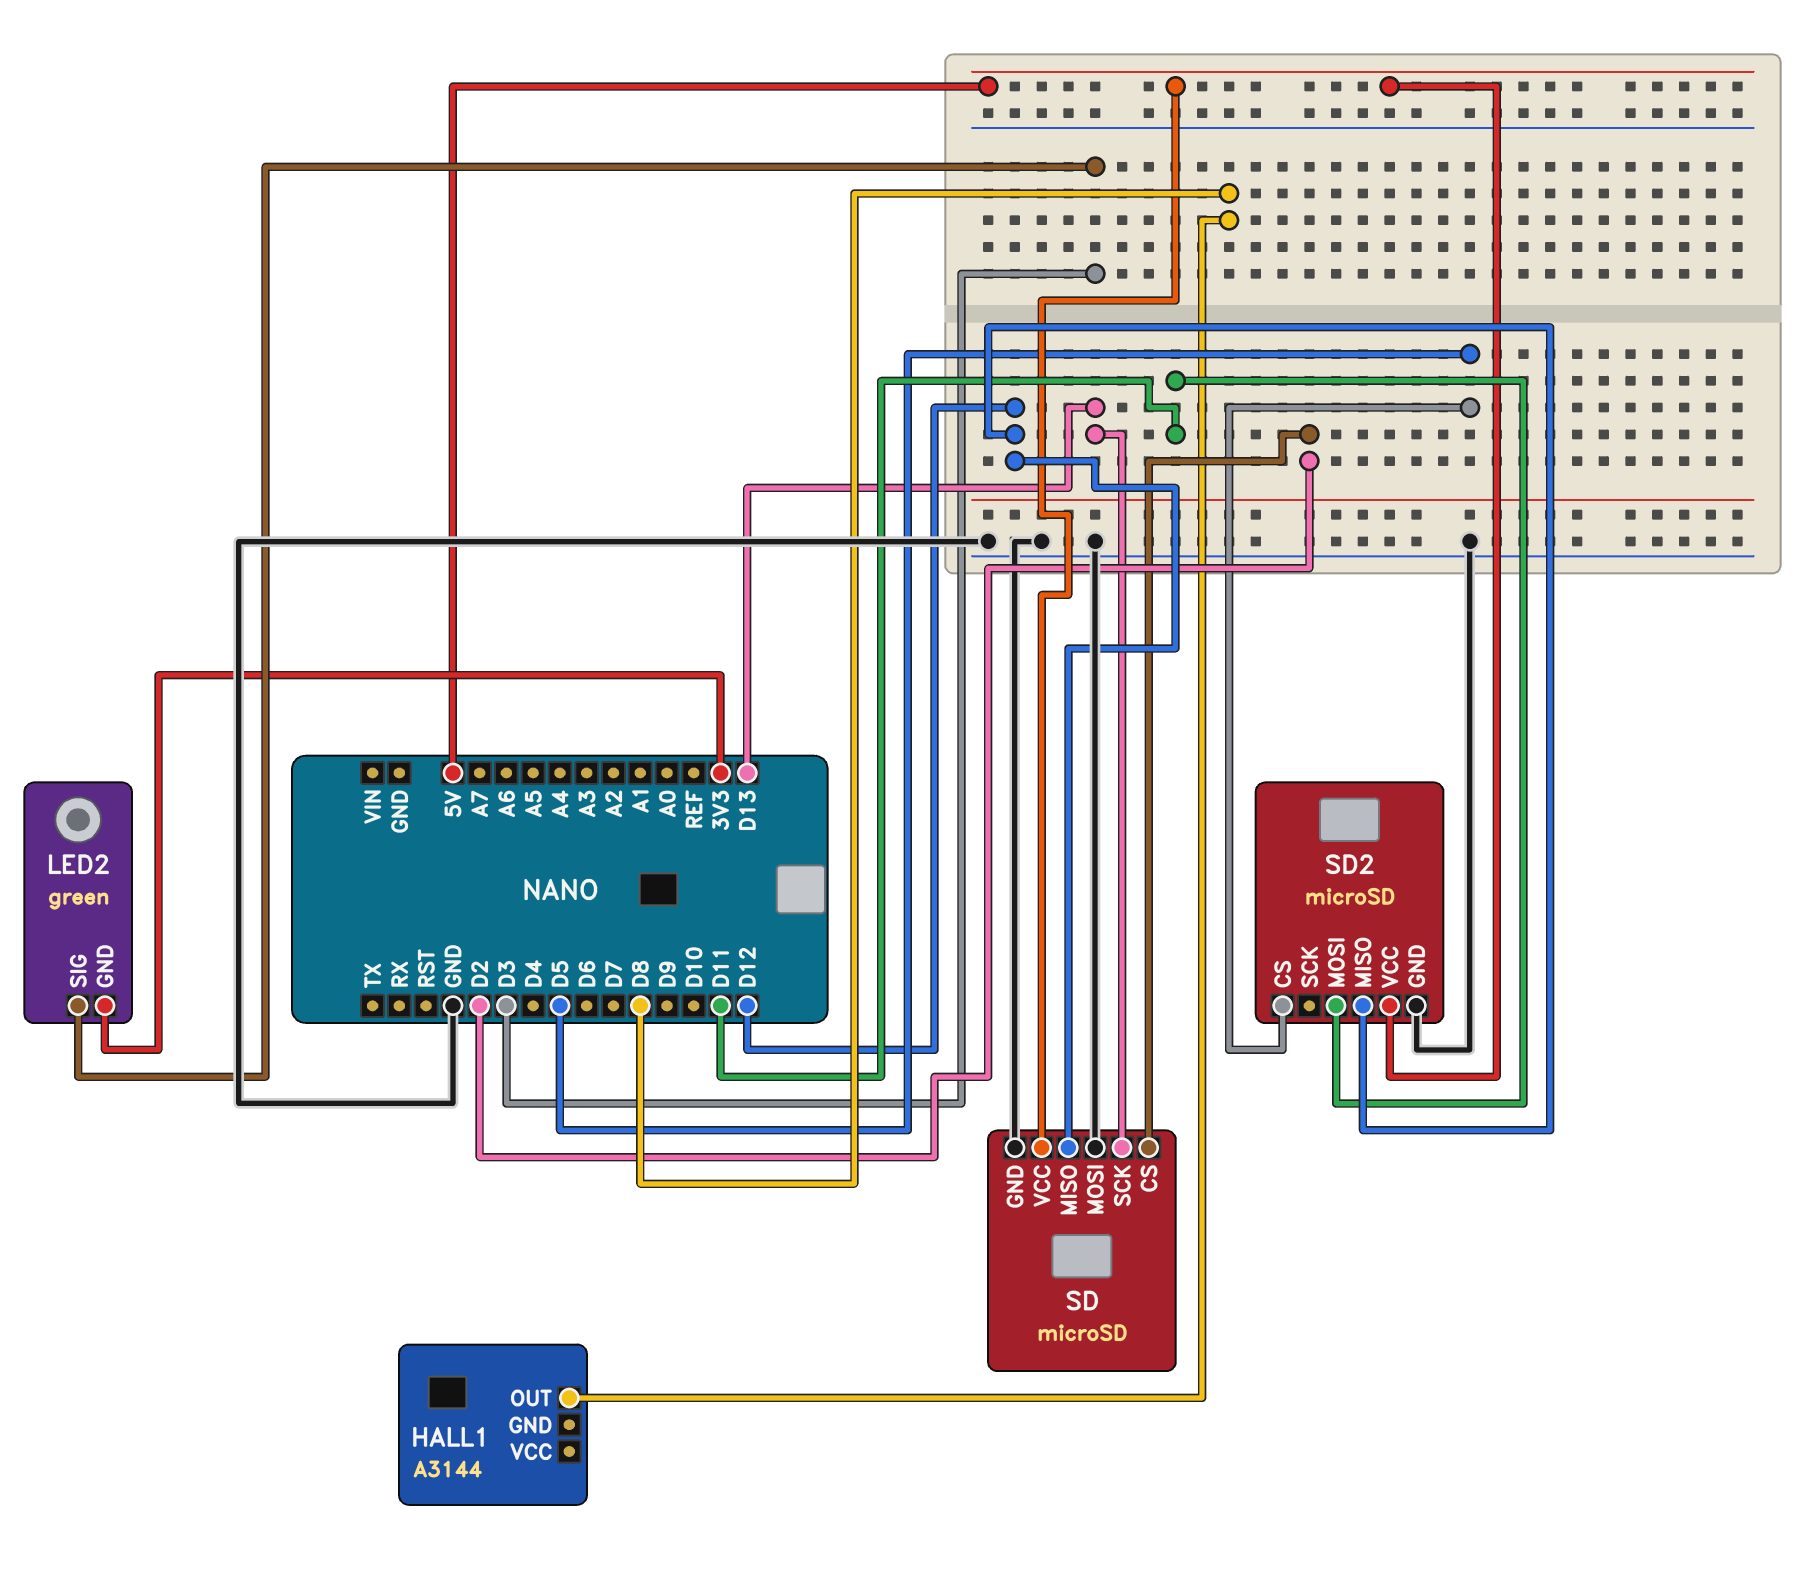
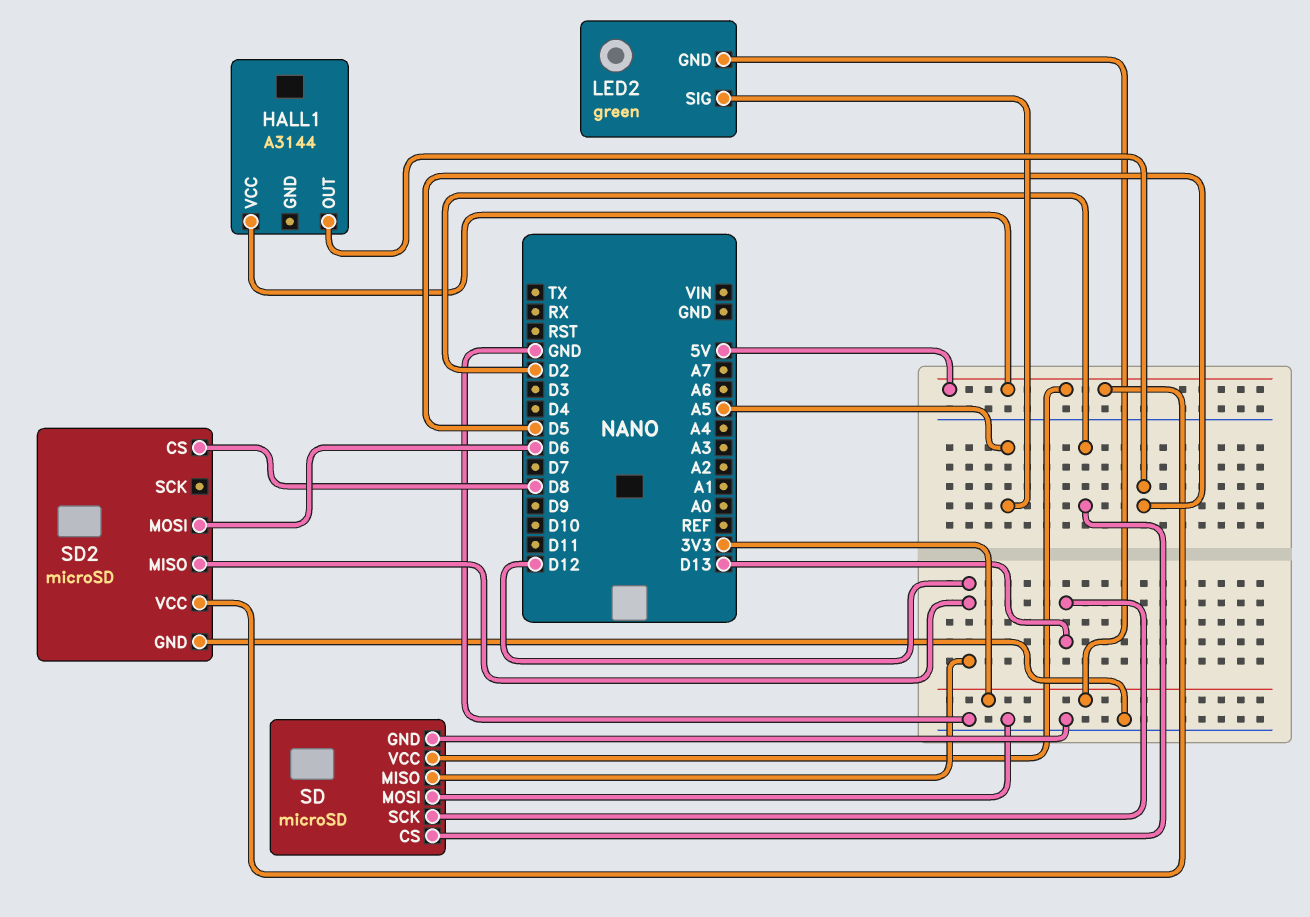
HALL1 pin OUT: D8 -> D5
HALL1 pin VCC: none -> 5V
LED2 pin SIG: D3 -> A5
SD2 pin CS: D5 -> D8
SD2 pin MOSI: D11 -> D6

